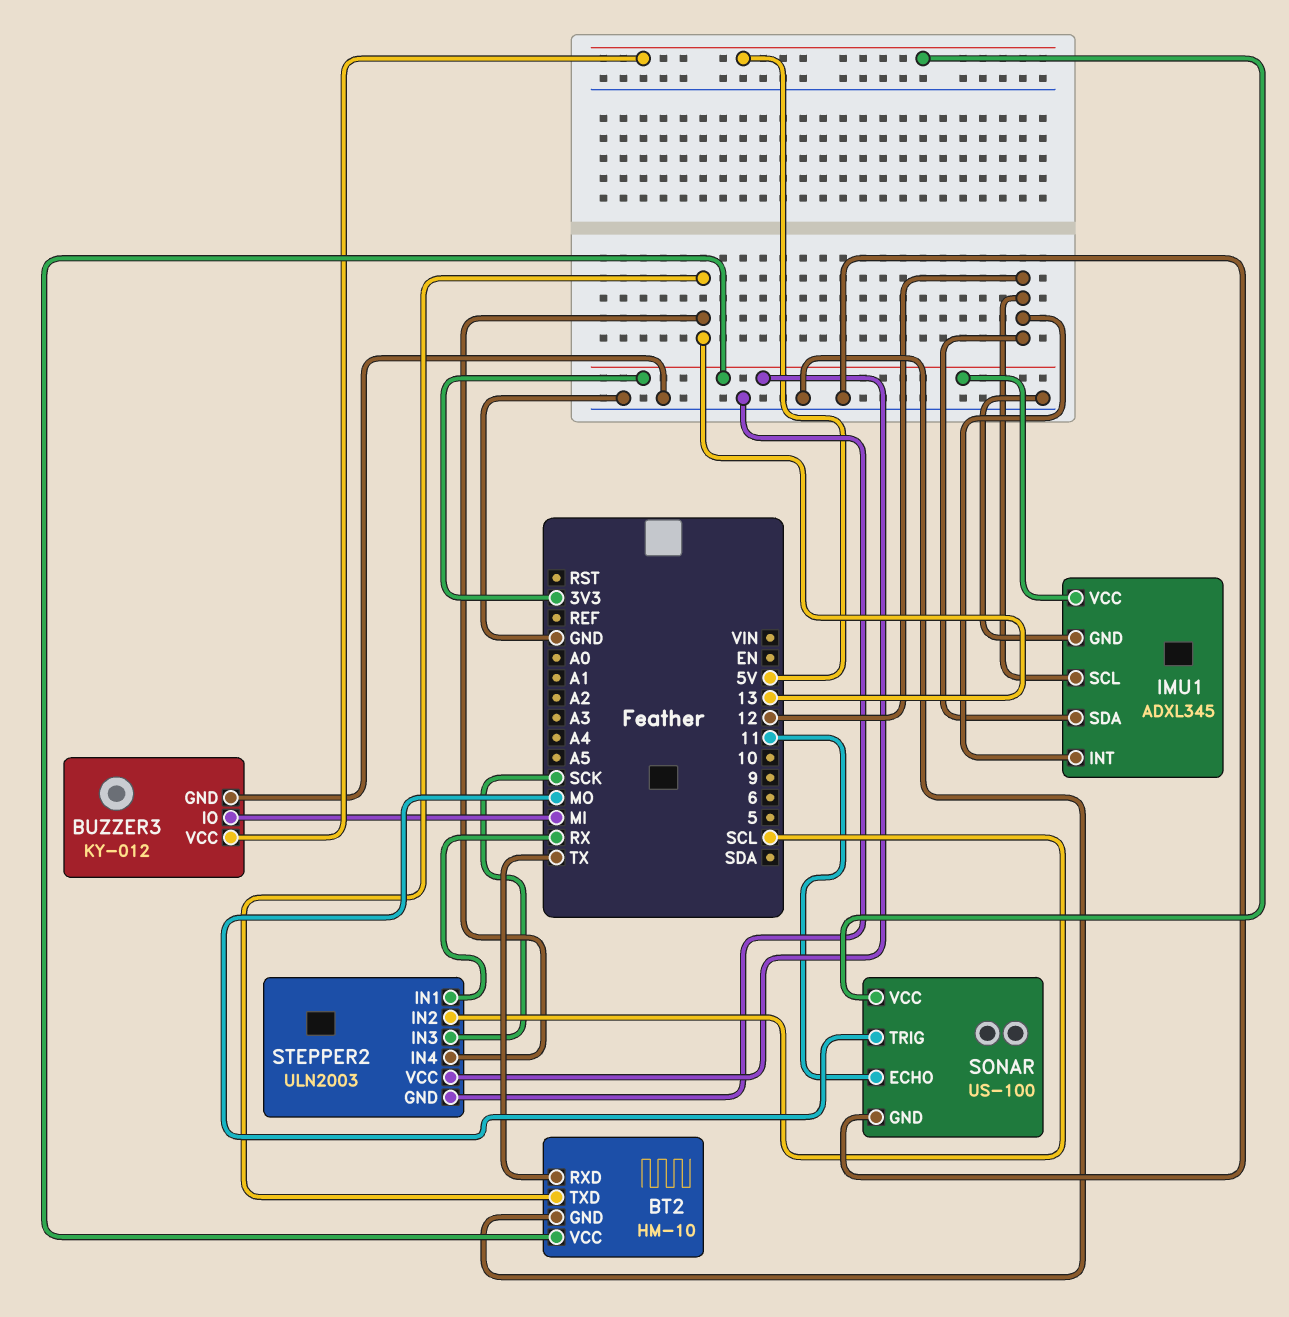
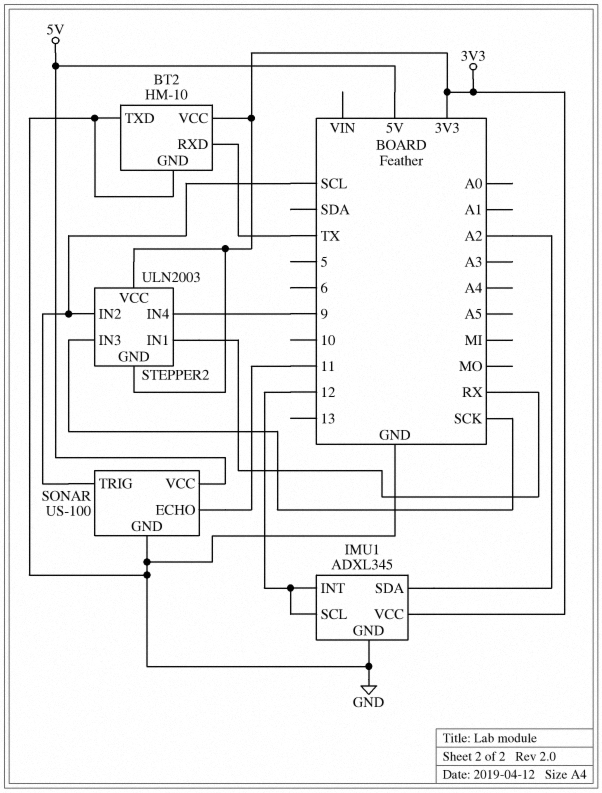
BT2 pin TXD: 13 -> GND
BUZZER3: KY-012 -> none
BUZZER3 pin GND: GND -> none
BUZZER3 pin IO: MI -> none
BUZZER3 pin VCC: 5V -> none
IMU1 pin SDA: 12 -> A2
SONAR pin TRIG: MO -> SCL
STEPPER2 pin GND: GND -> 3V3
STEPPER2 pin IN4: 13 -> 9

